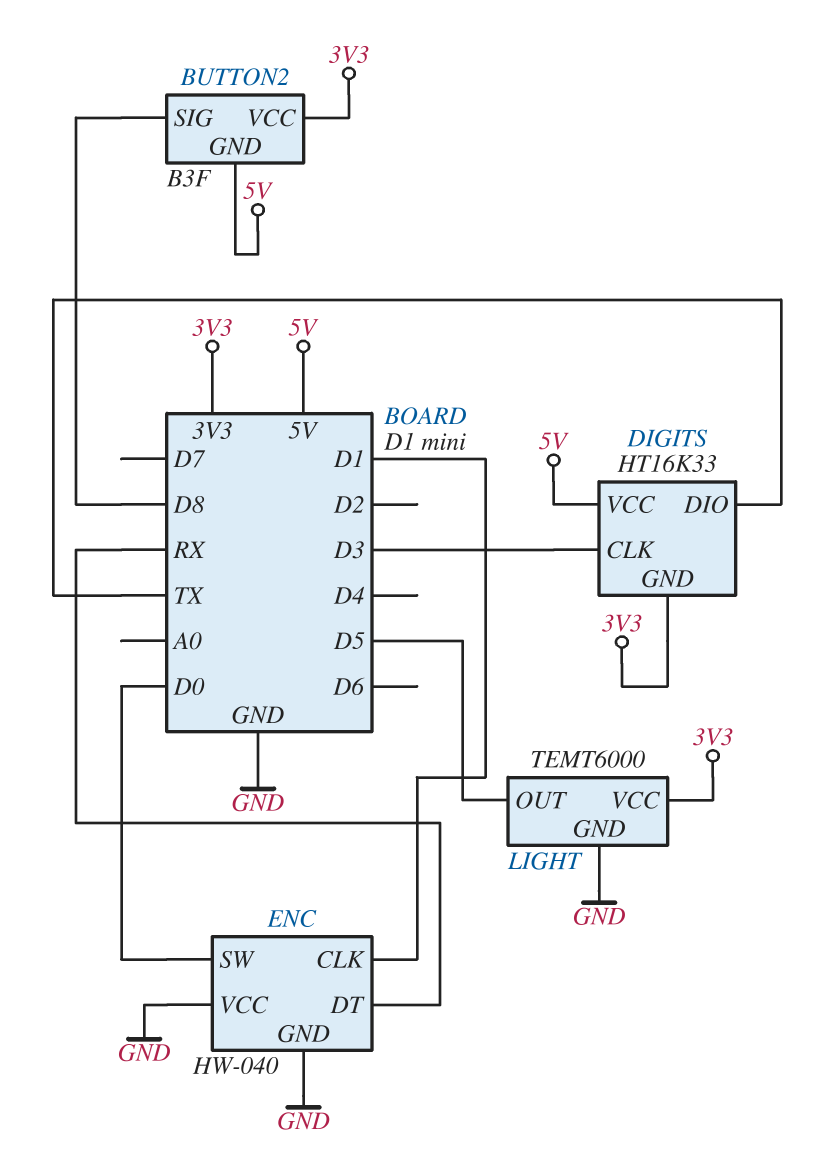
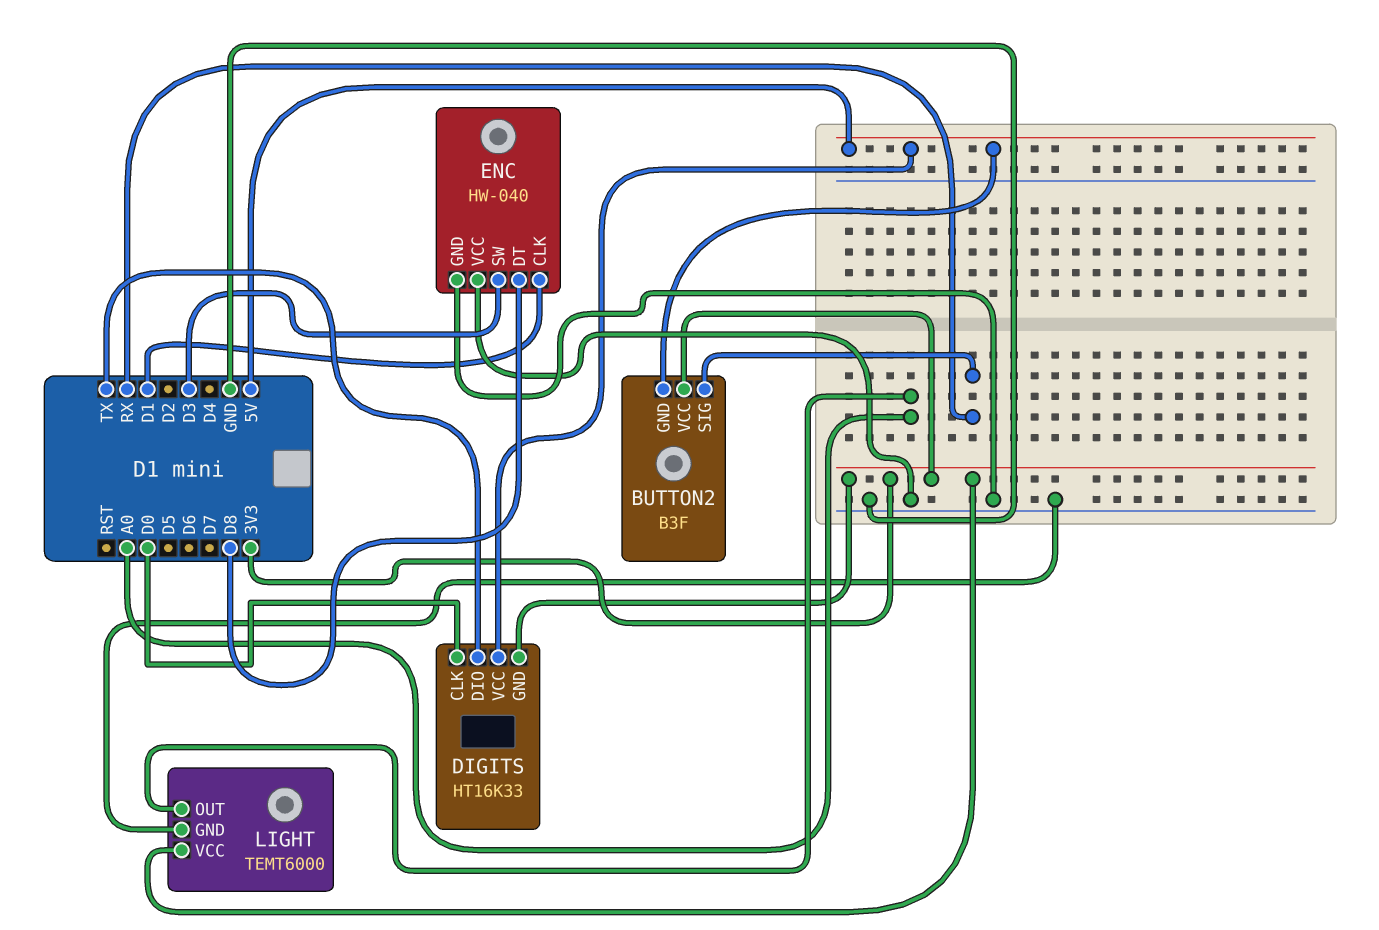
BUTTON2 pin SIG: D8 -> RX
DIGITS pin CLK: D3 -> D0
ENC pin DT: RX -> D8
ENC pin SW: D0 -> D3
LIGHT pin OUT: D5 -> A0

